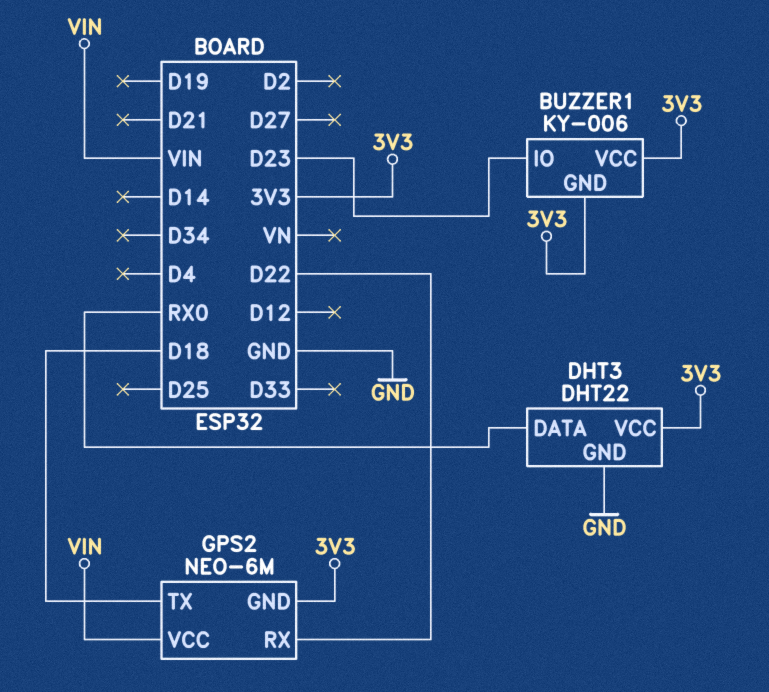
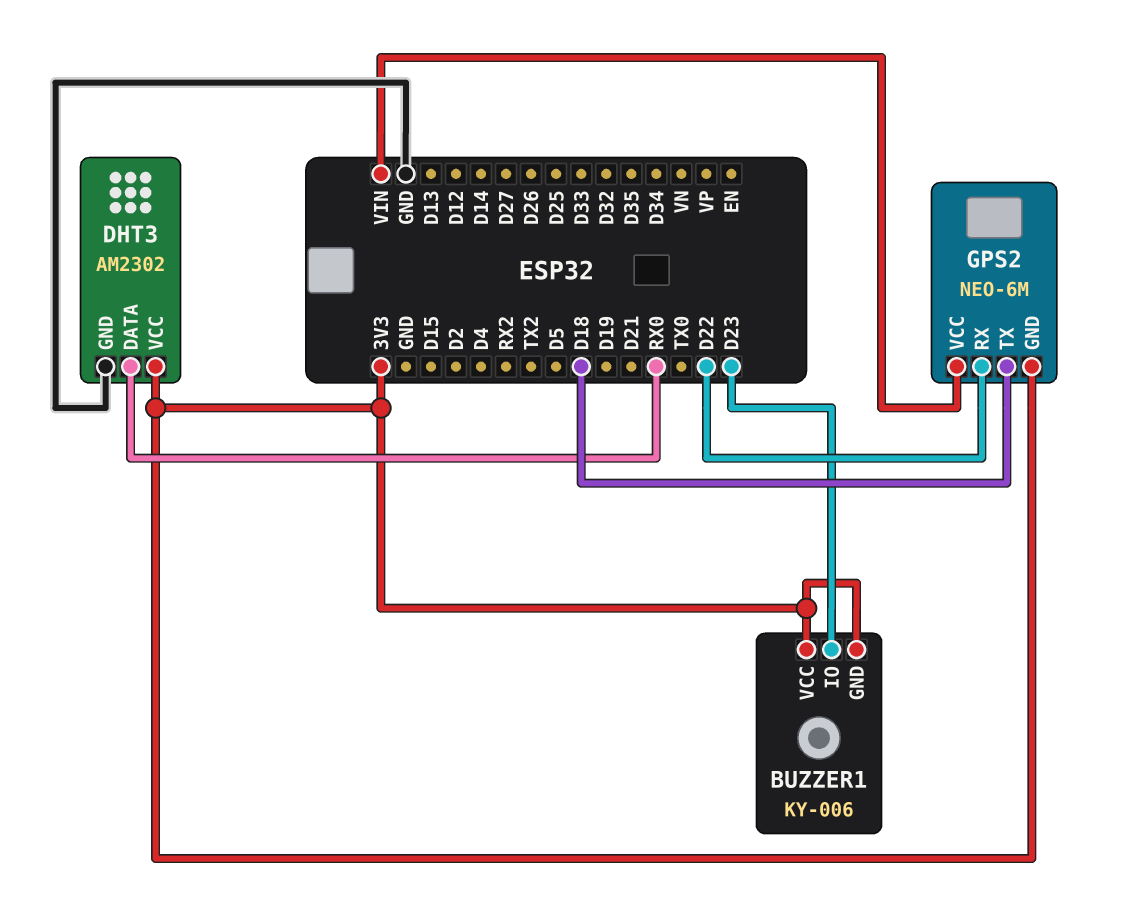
DHT3: DHT22 -> AM2302

